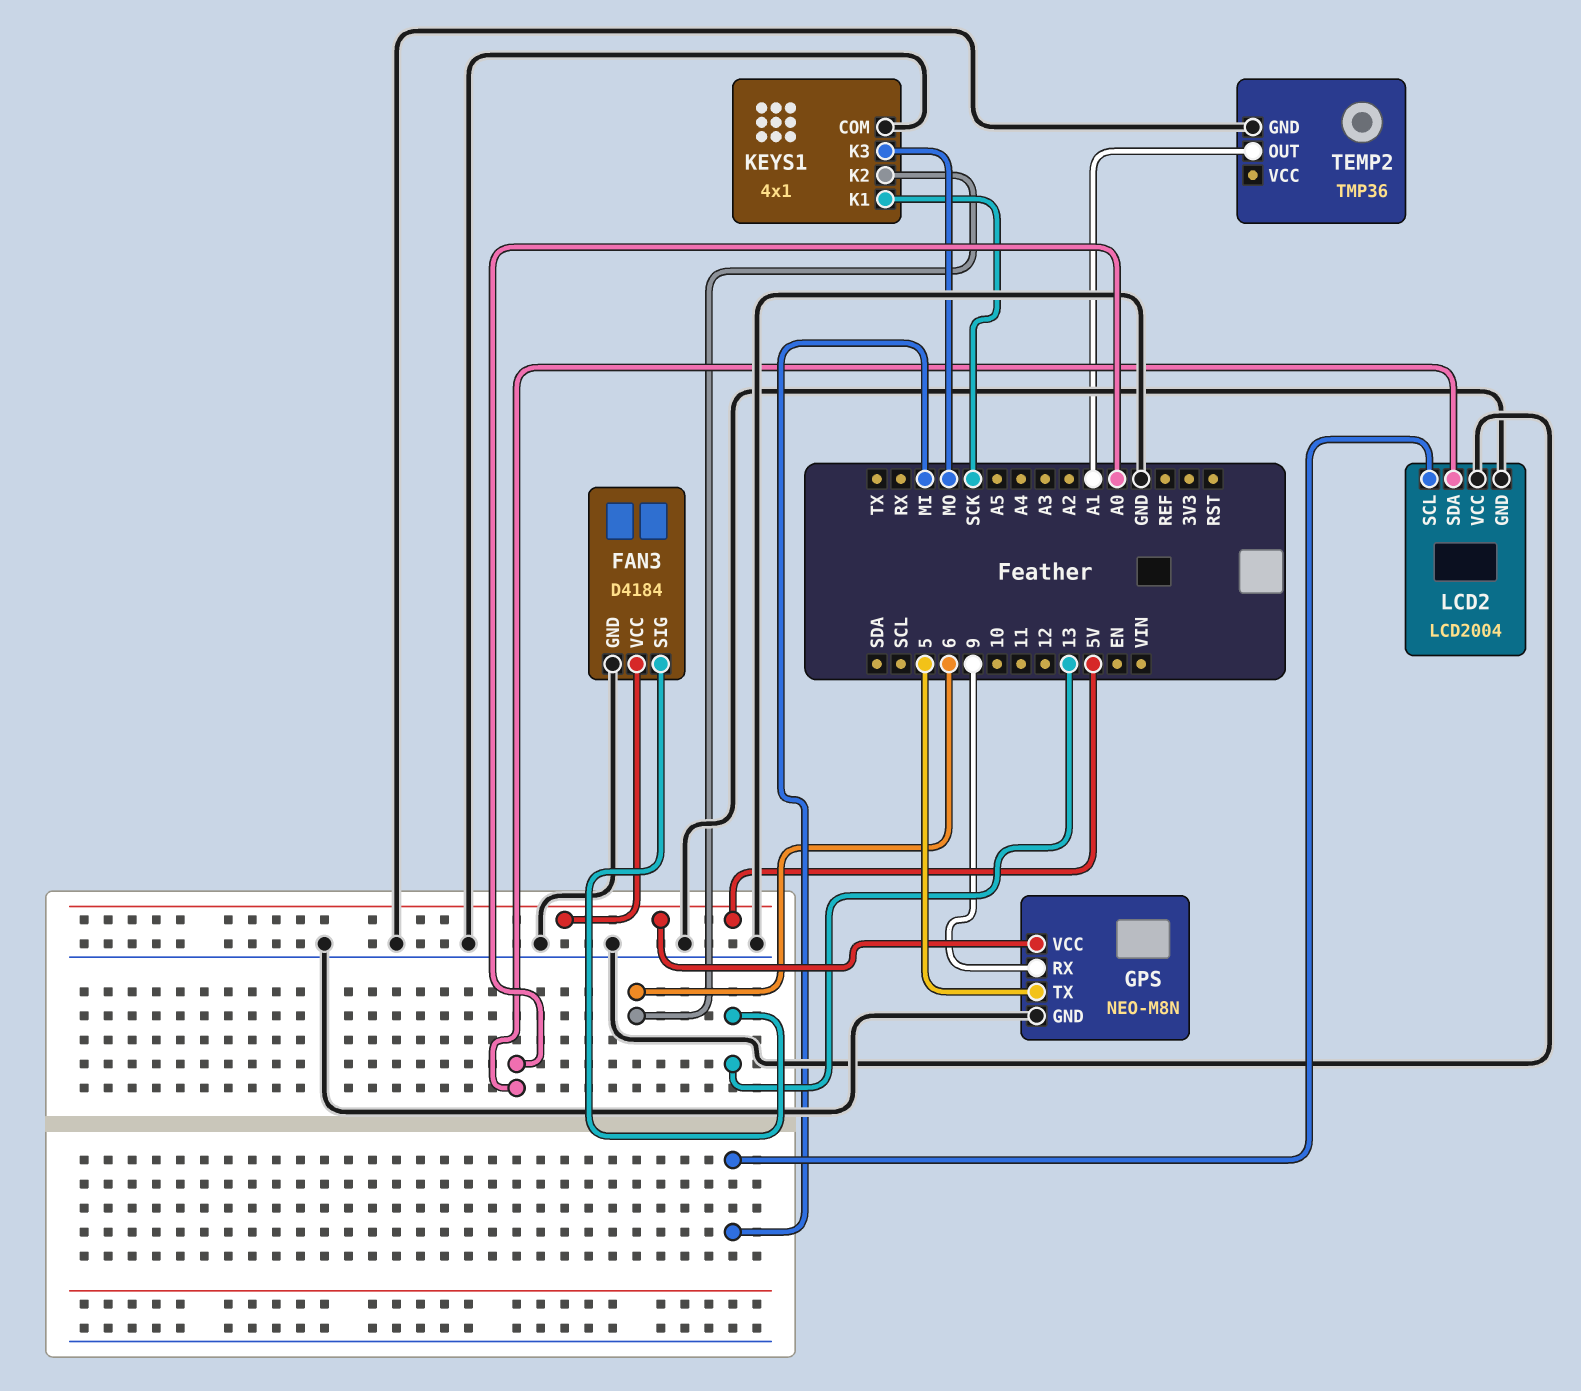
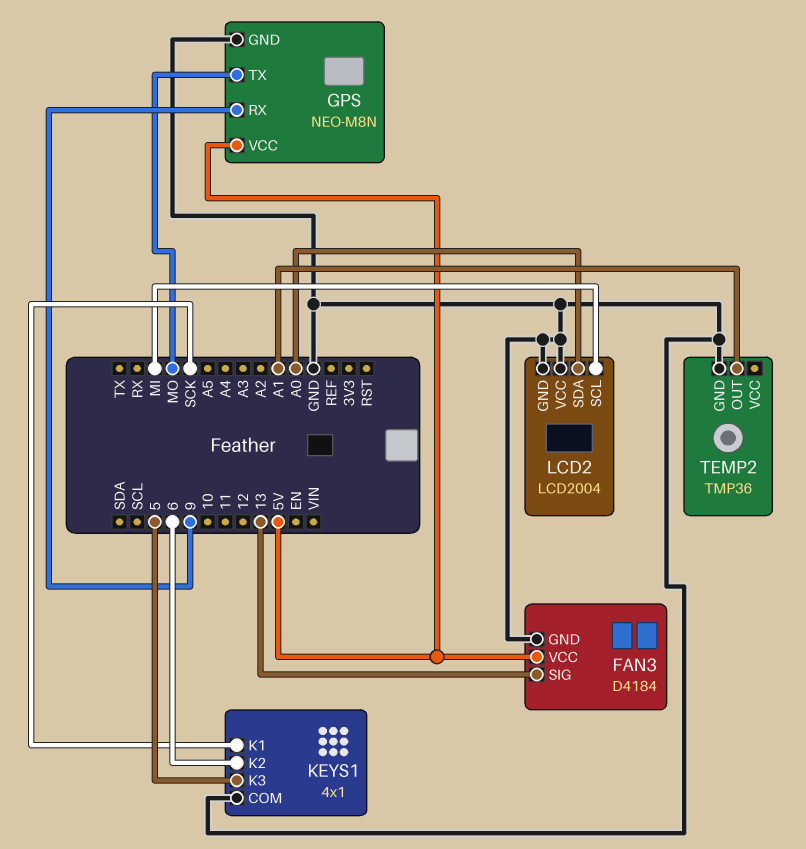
GPS pin TX: 5 -> MO
KEYS1 pin K3: MO -> 5

